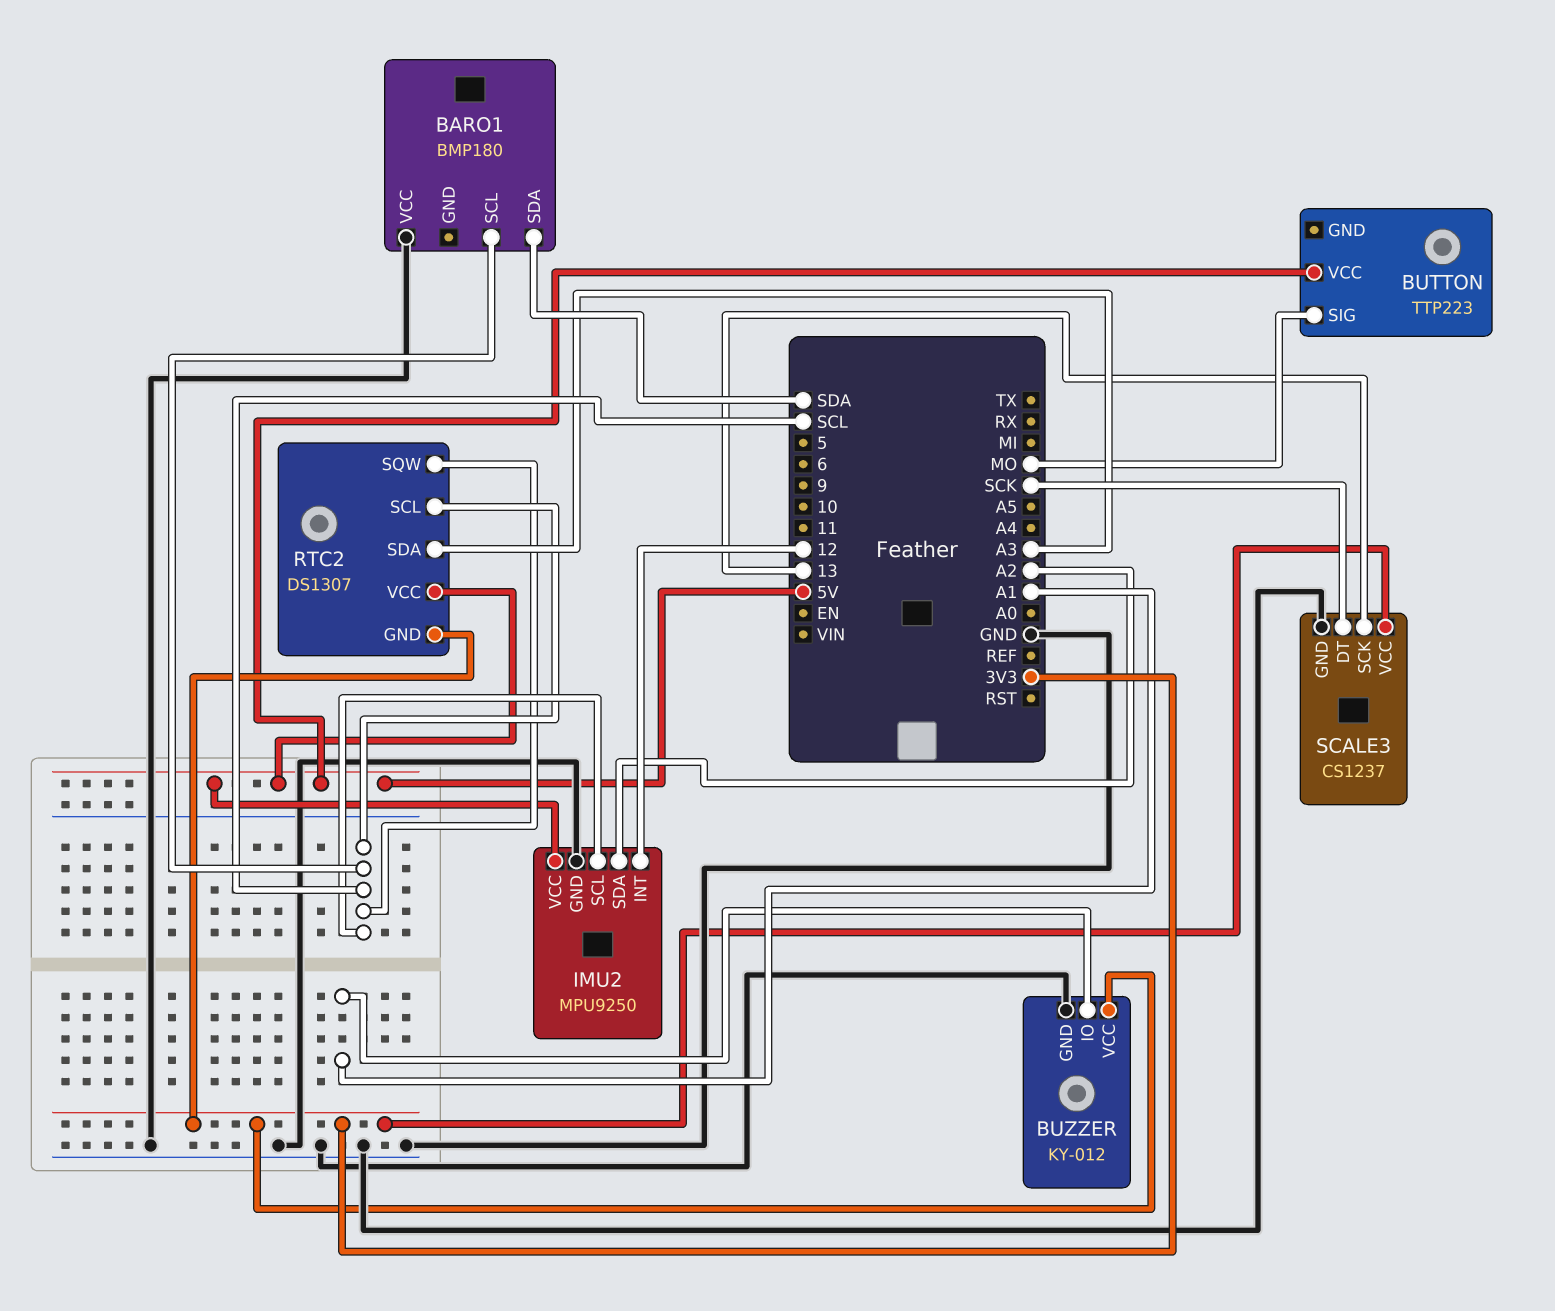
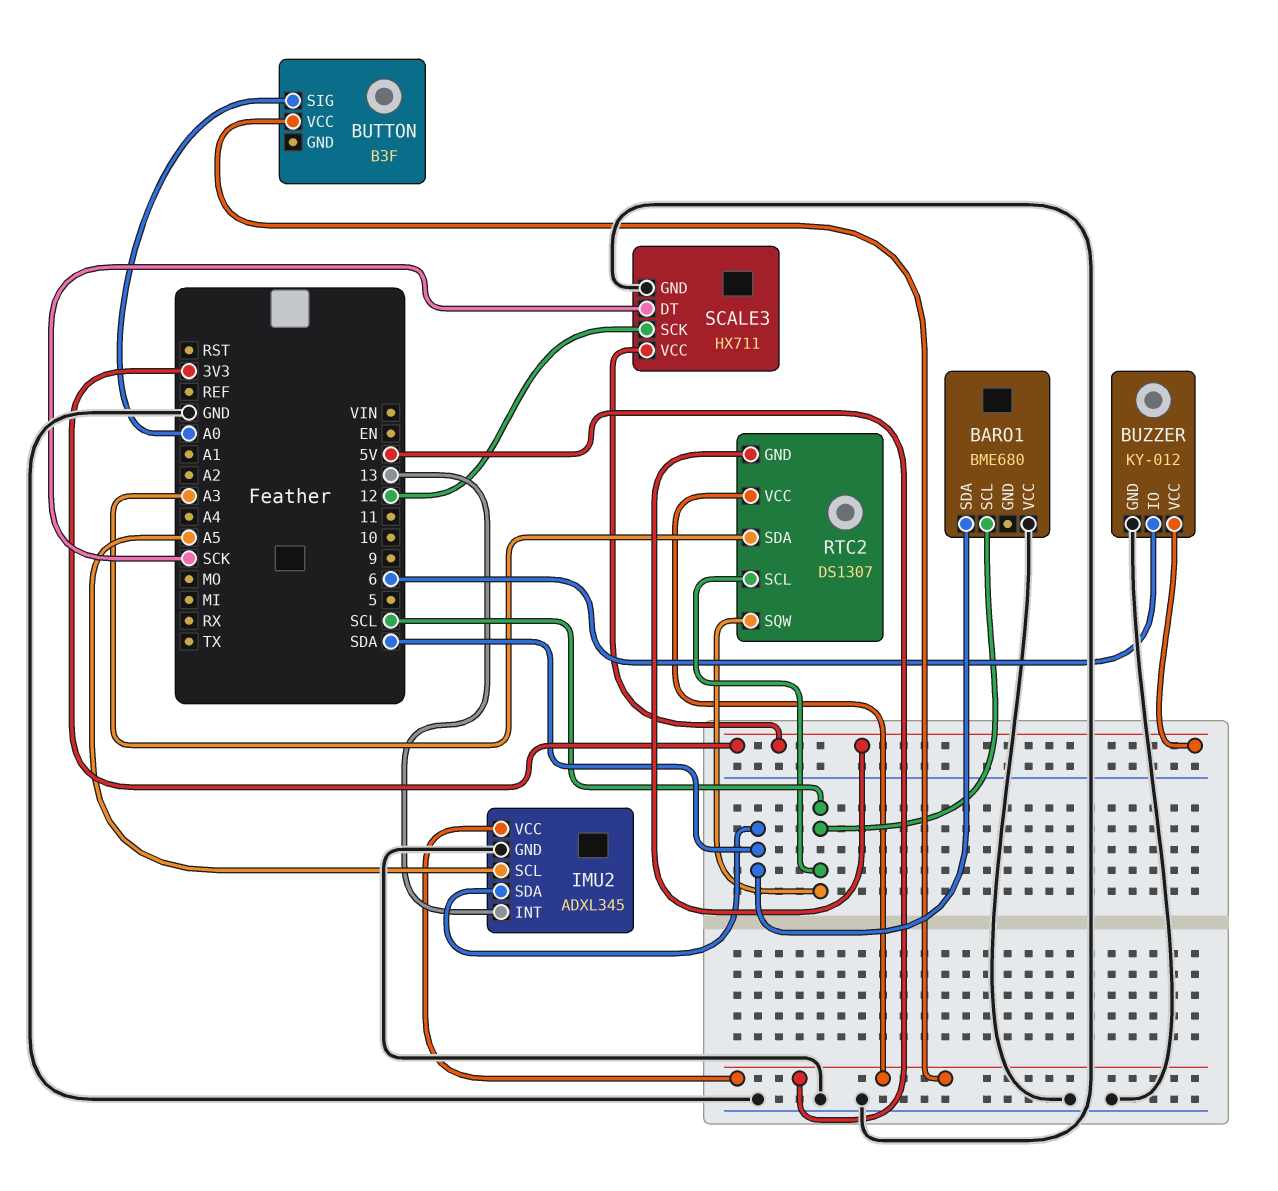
BARO1: BMP180 -> BME680
BUTTON: TTP223 -> B3F
BUTTON pin SIG: MO -> A0
BUZZER pin IO: A1 -> 6
IMU2: MPU9250 -> ADXL345
IMU2 pin INT: 12 -> 13
IMU2 pin SCL: SCL -> A5
IMU2 pin SDA: A2 -> SDA
SCALE3: CS1237 -> HX711
SCALE3 pin SCK: 13 -> 12

